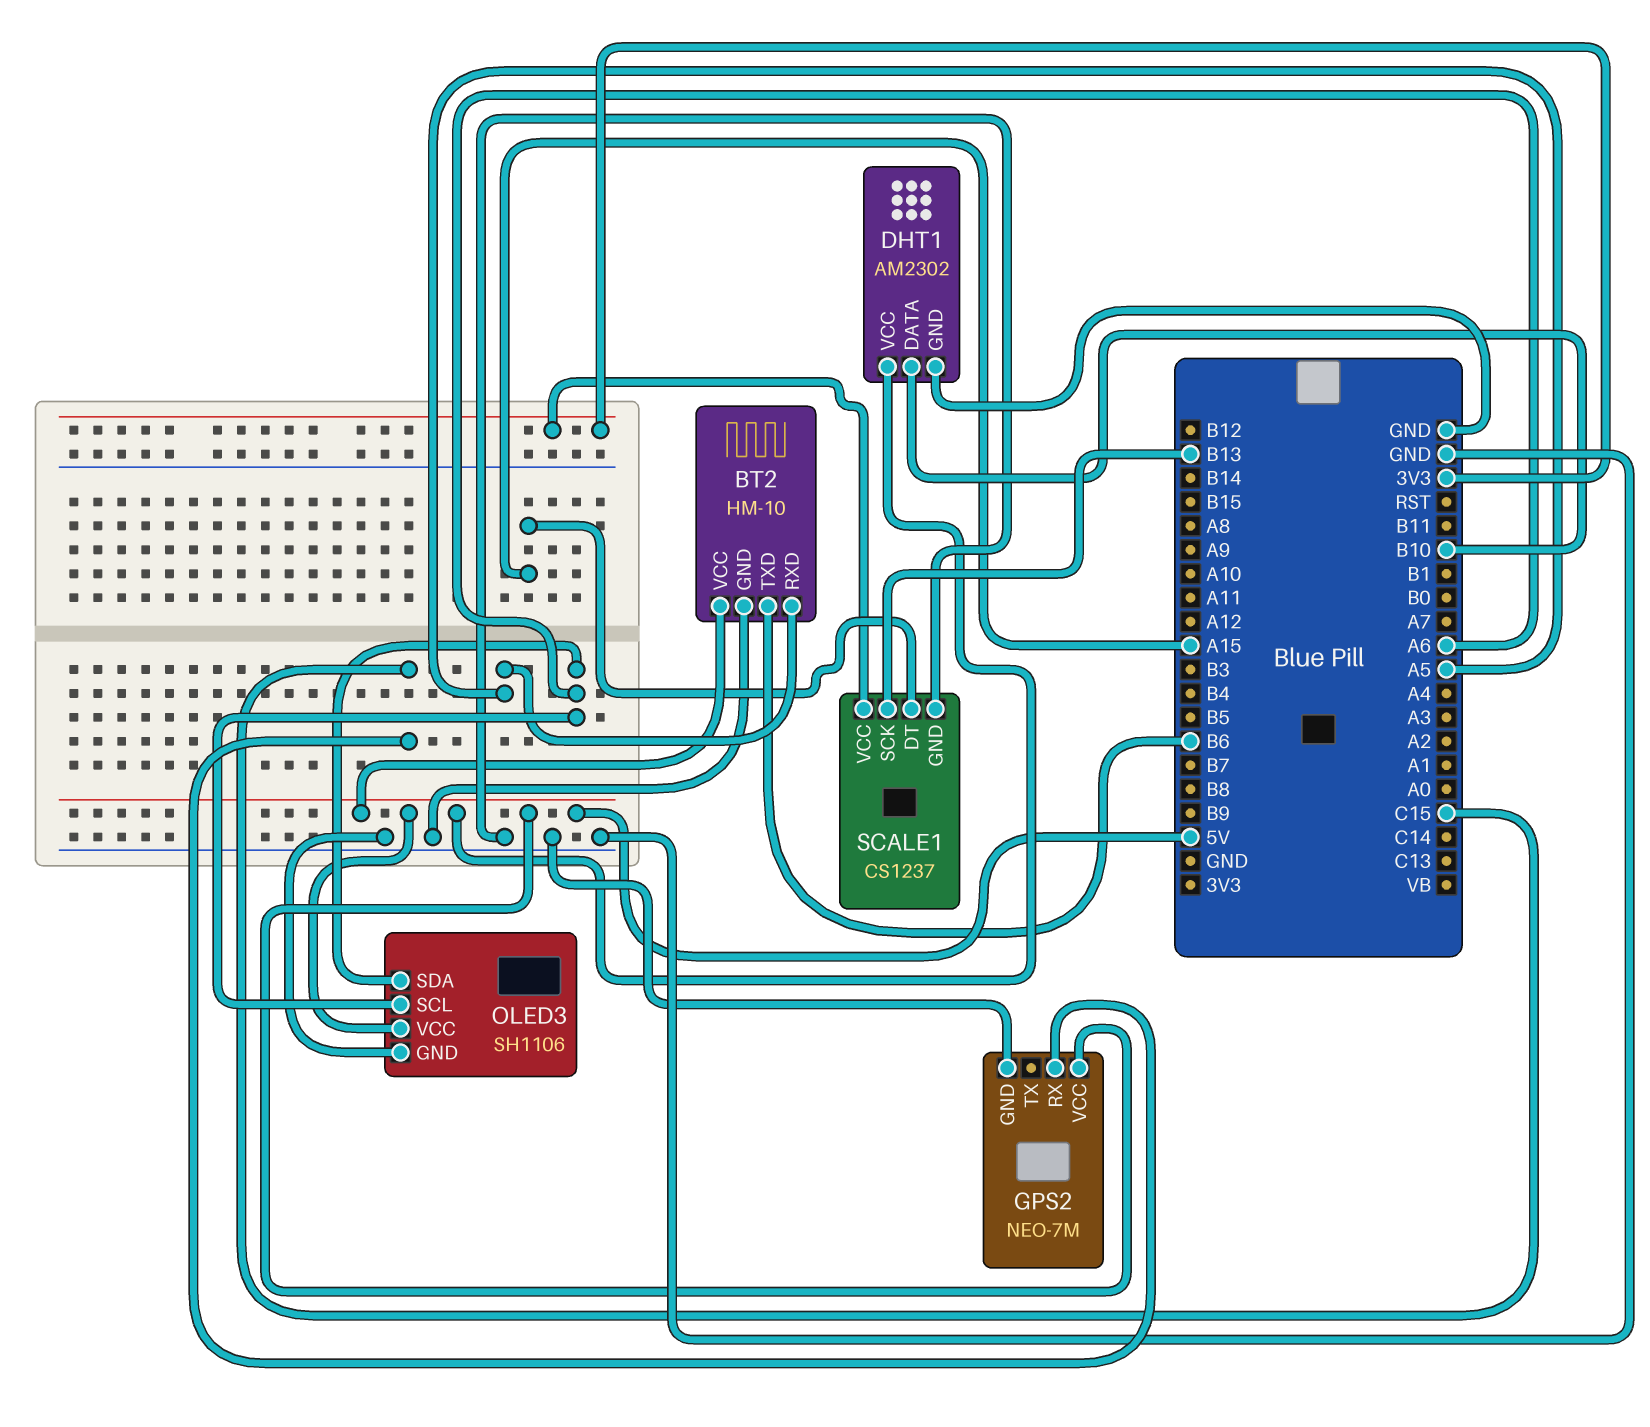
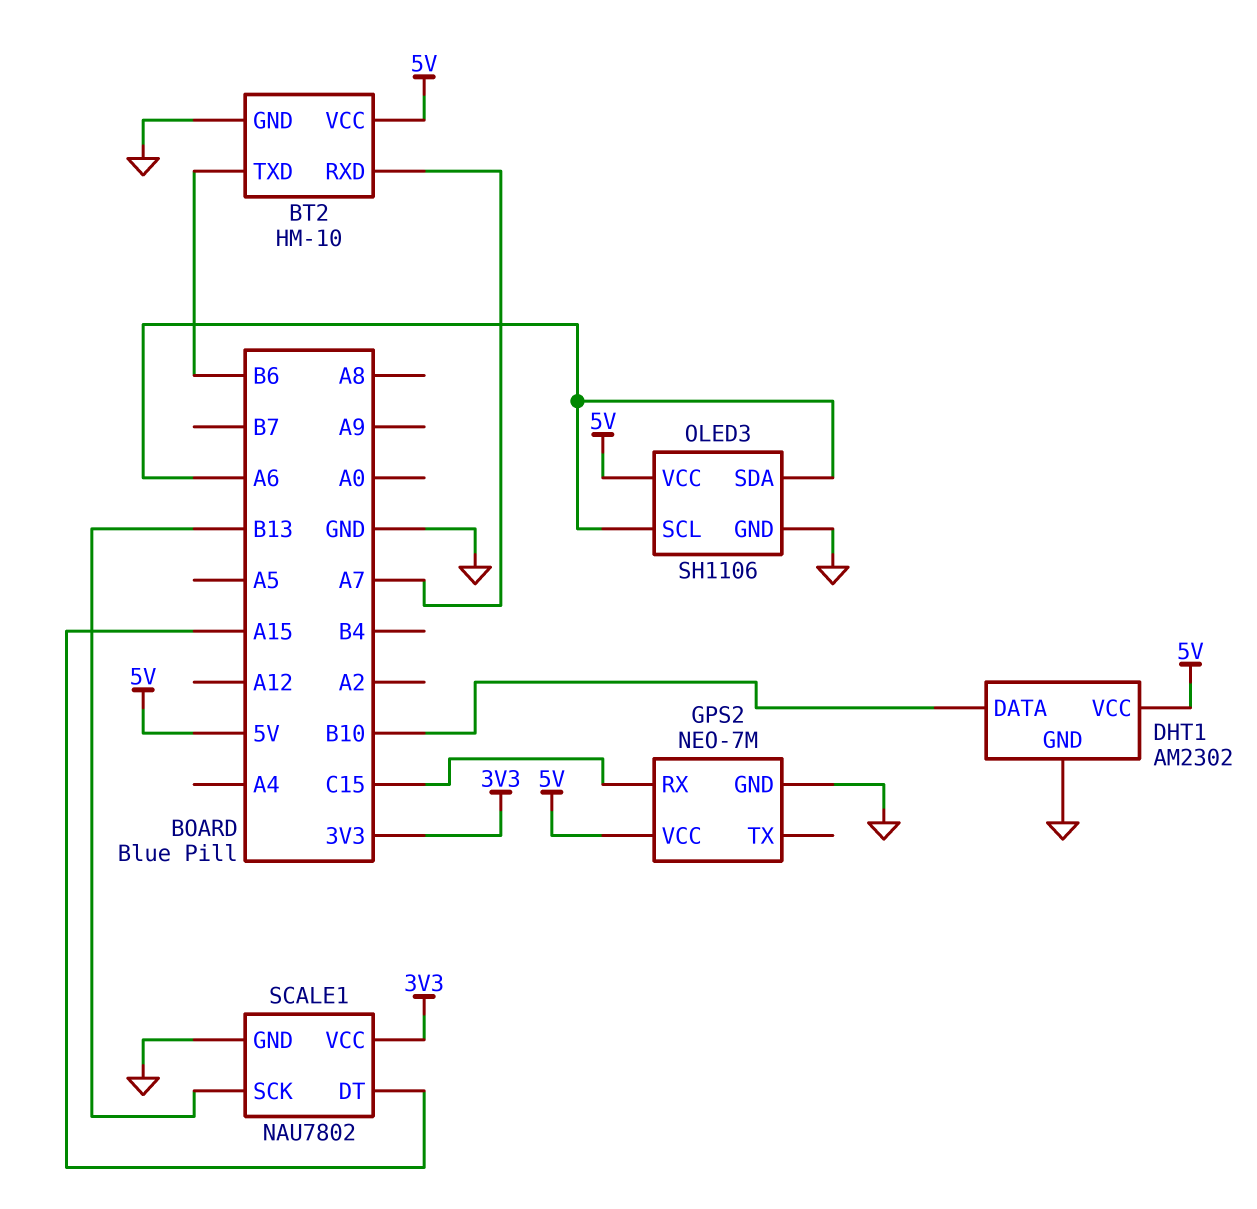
BT2 pin RXD: A5 -> A7
SCALE1: CS1237 -> NAU7802

